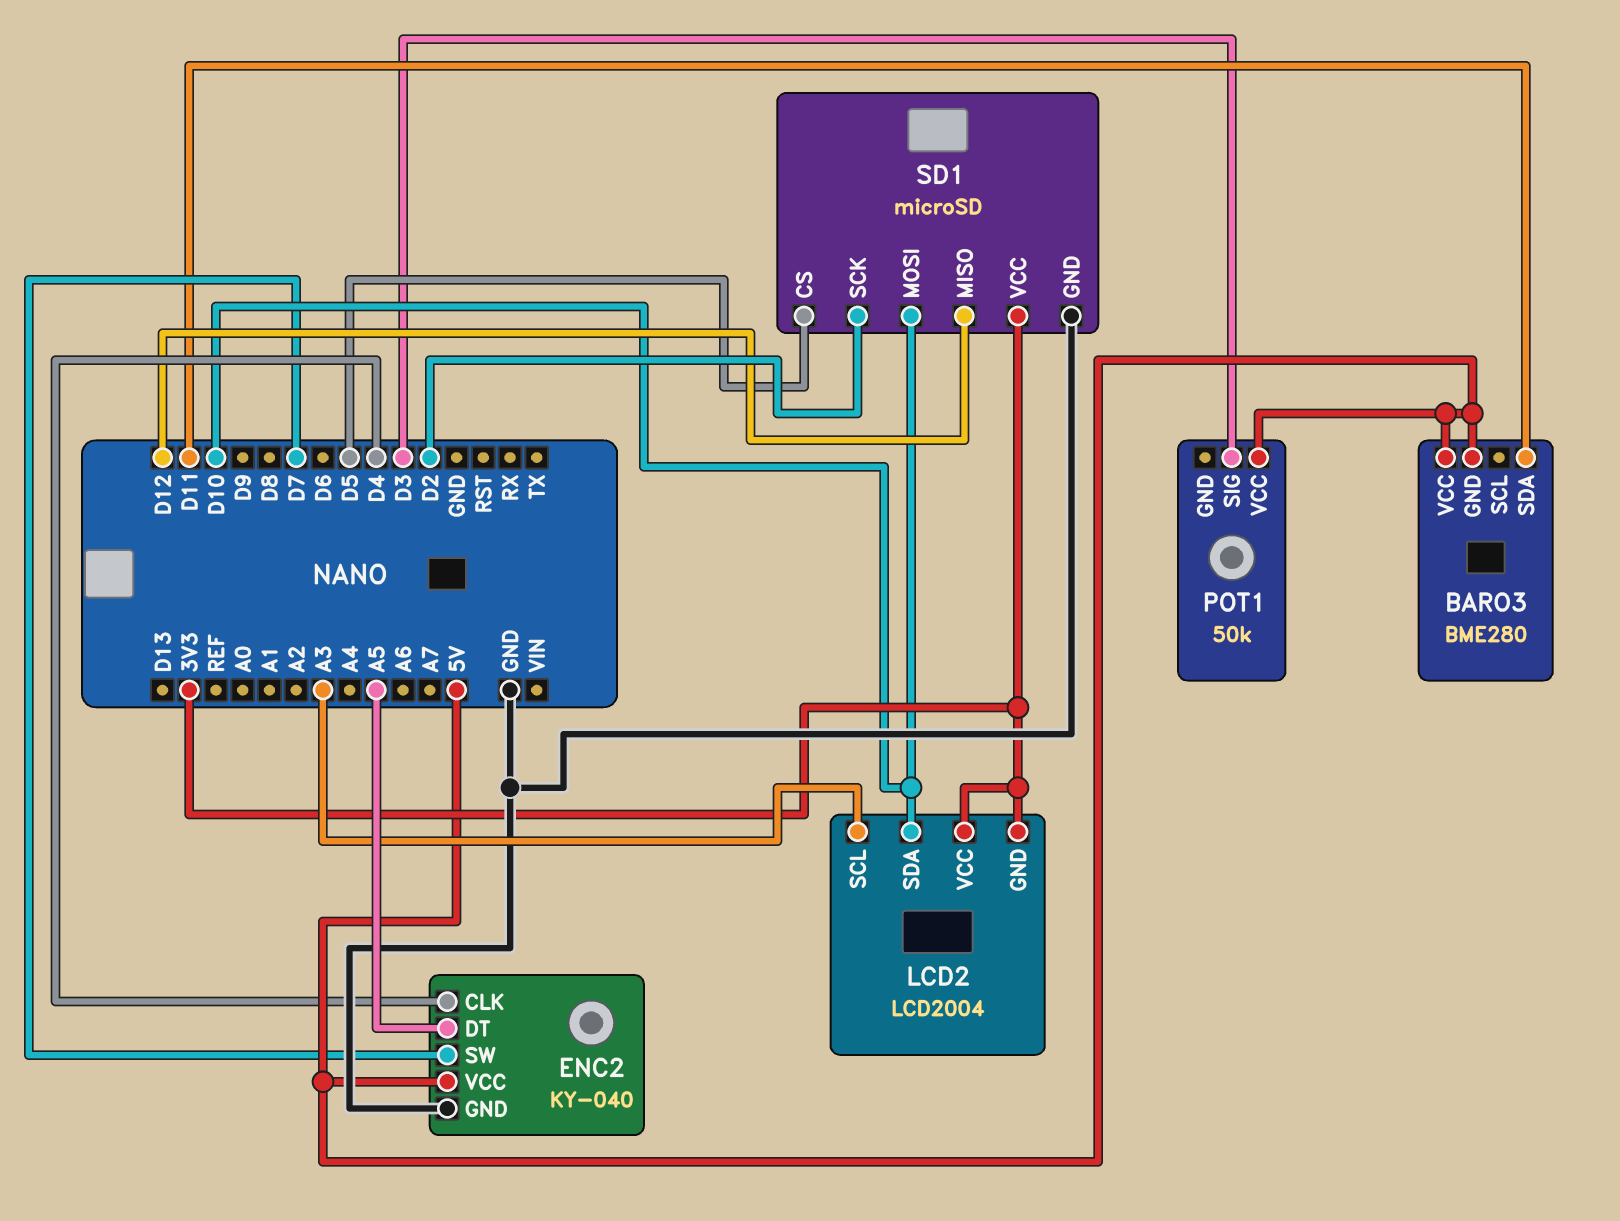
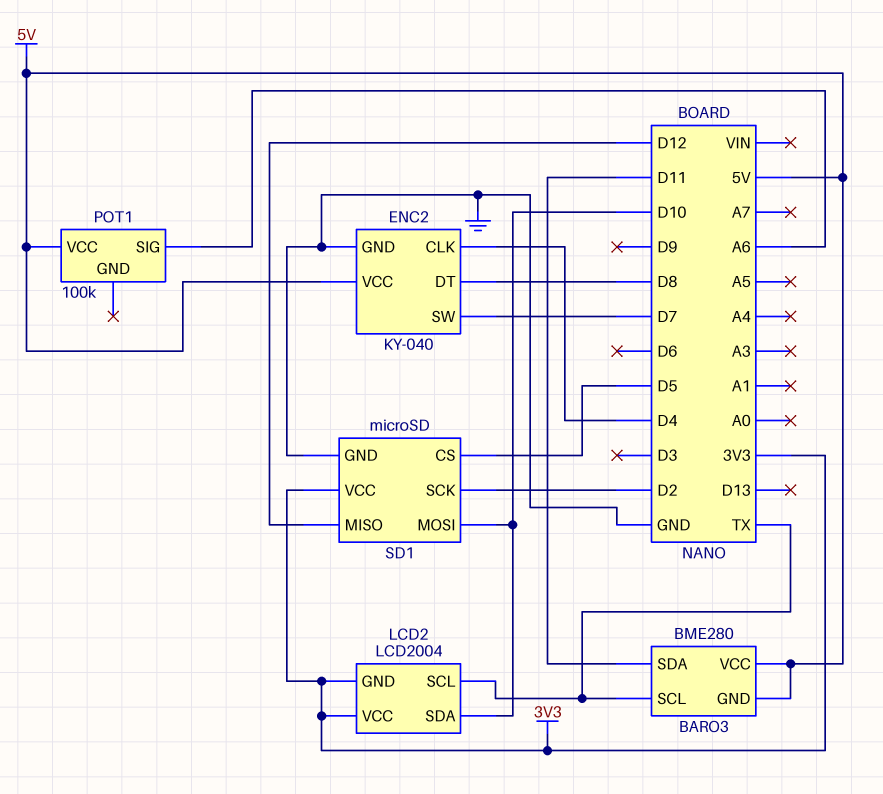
BARO3 pin SCL: none -> TX
ENC2 pin DT: A5 -> D8
LCD2 pin SCL: A3 -> TX
POT1: 50k -> 100k
POT1 pin SIG: D3 -> A6

